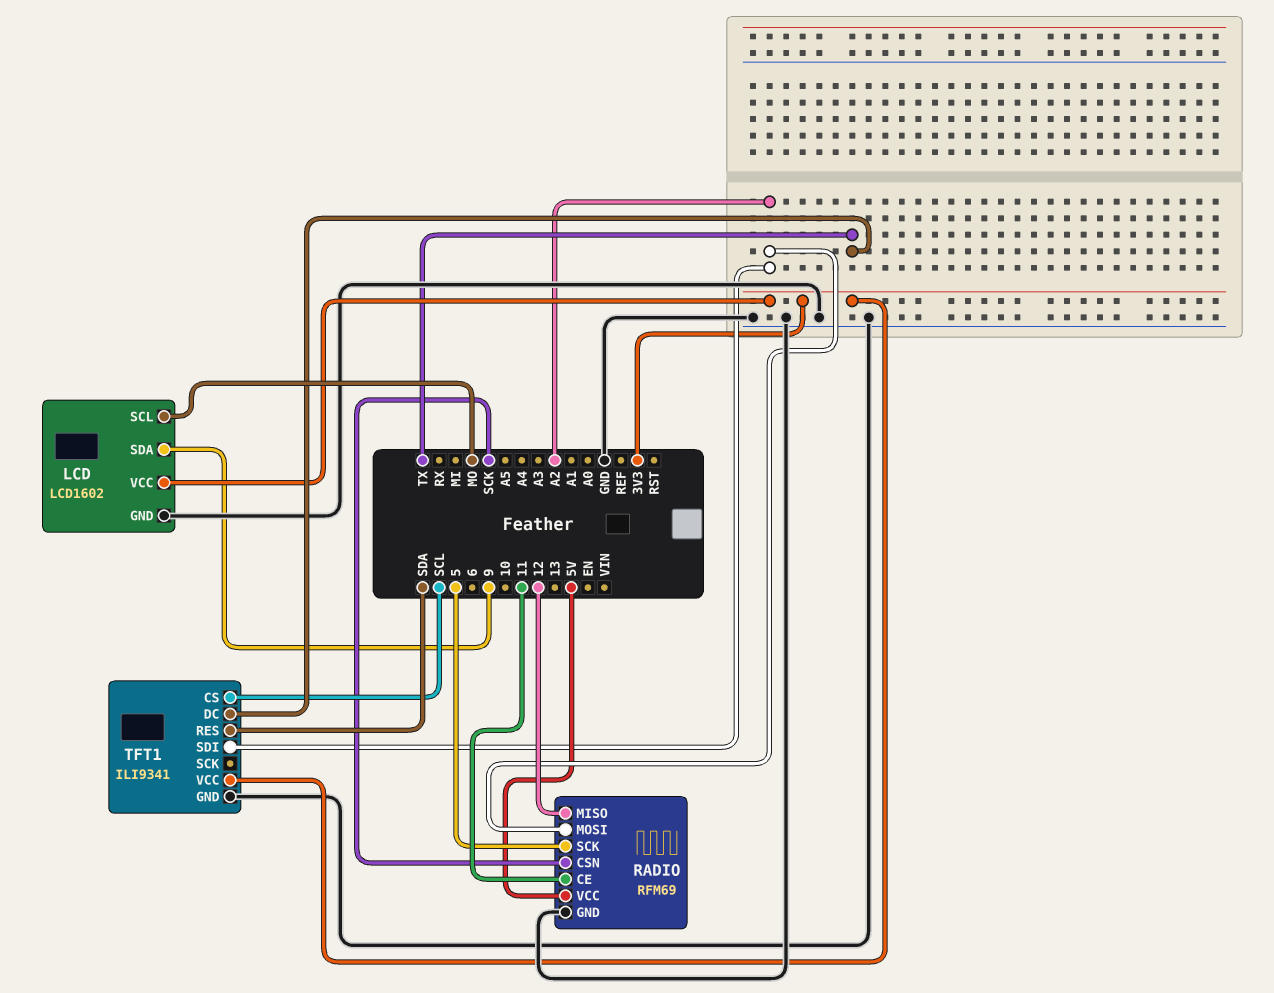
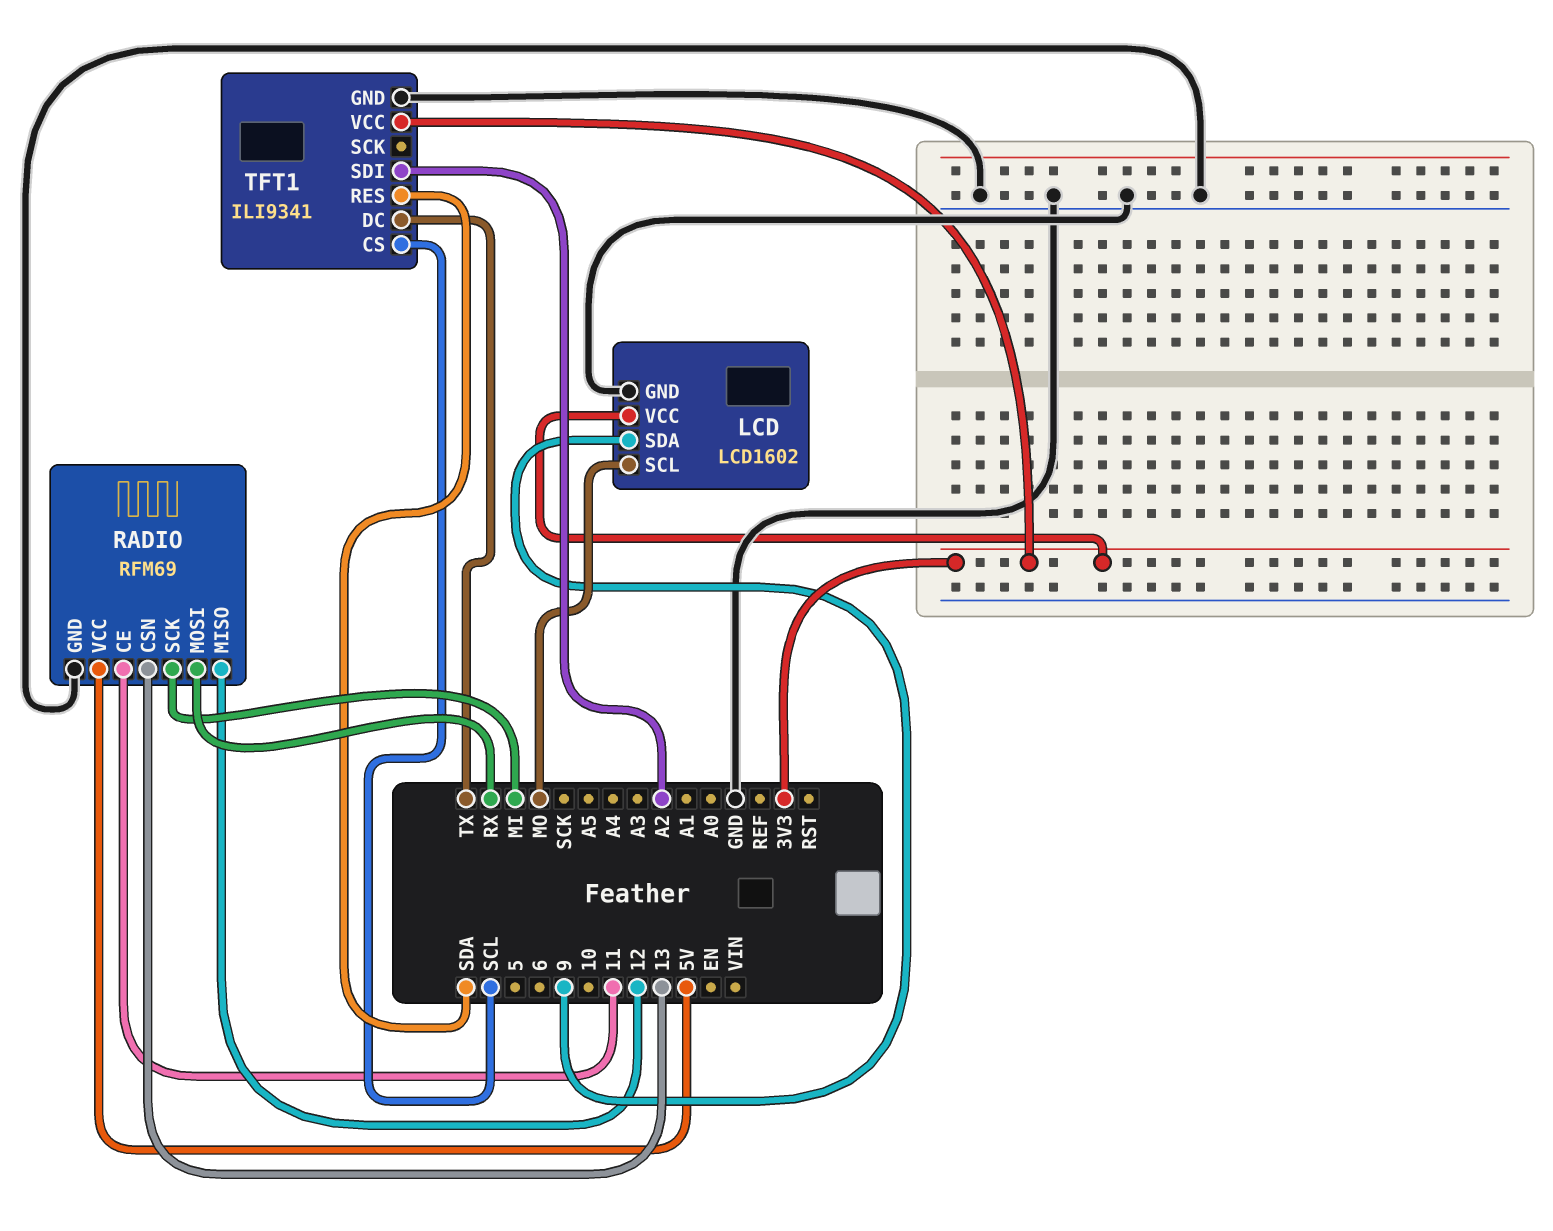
RADIO pin CSN: SCK -> 13
RADIO pin MOSI: A2 -> RX
RADIO pin SCK: 5 -> MI

